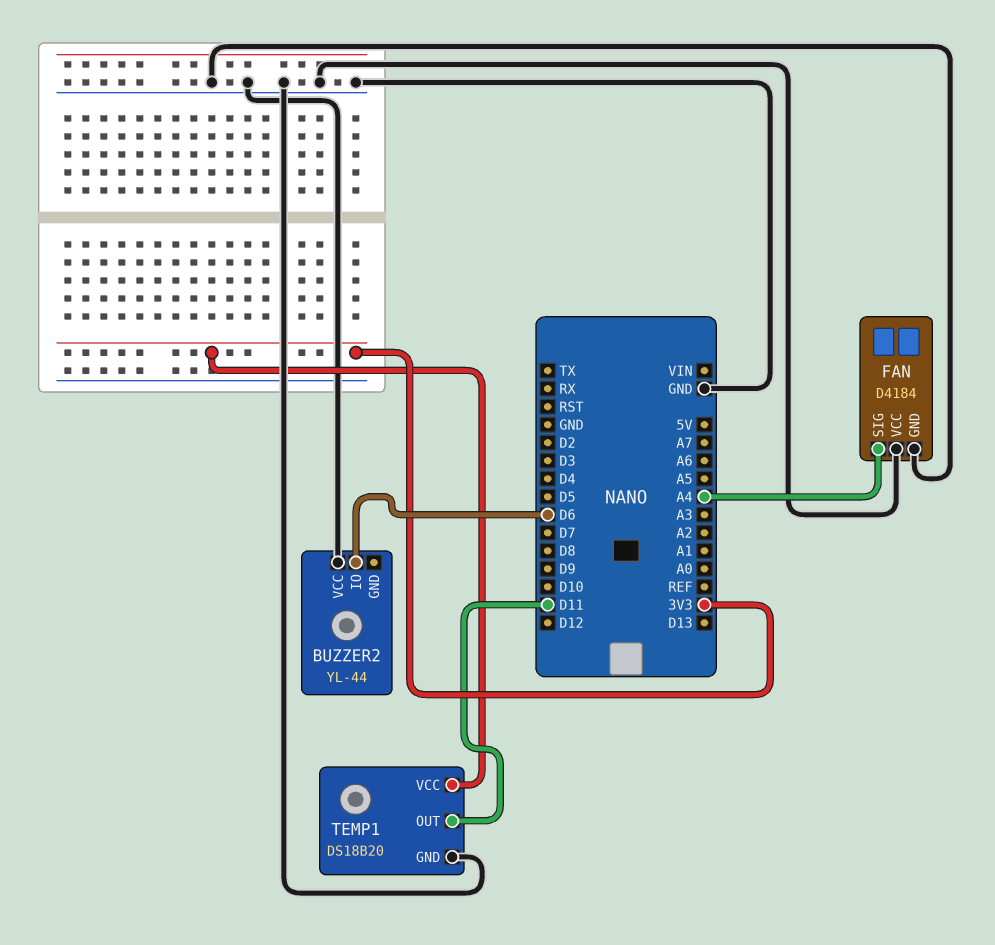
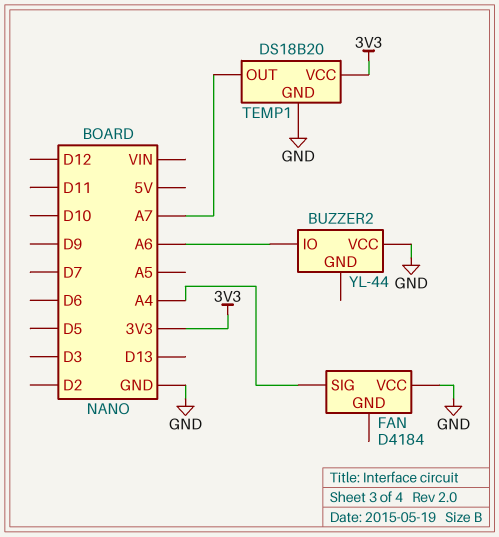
BUZZER2 pin IO: D6 -> A6
FAN pin GND: GND -> none
TEMP1 pin OUT: D11 -> A7

